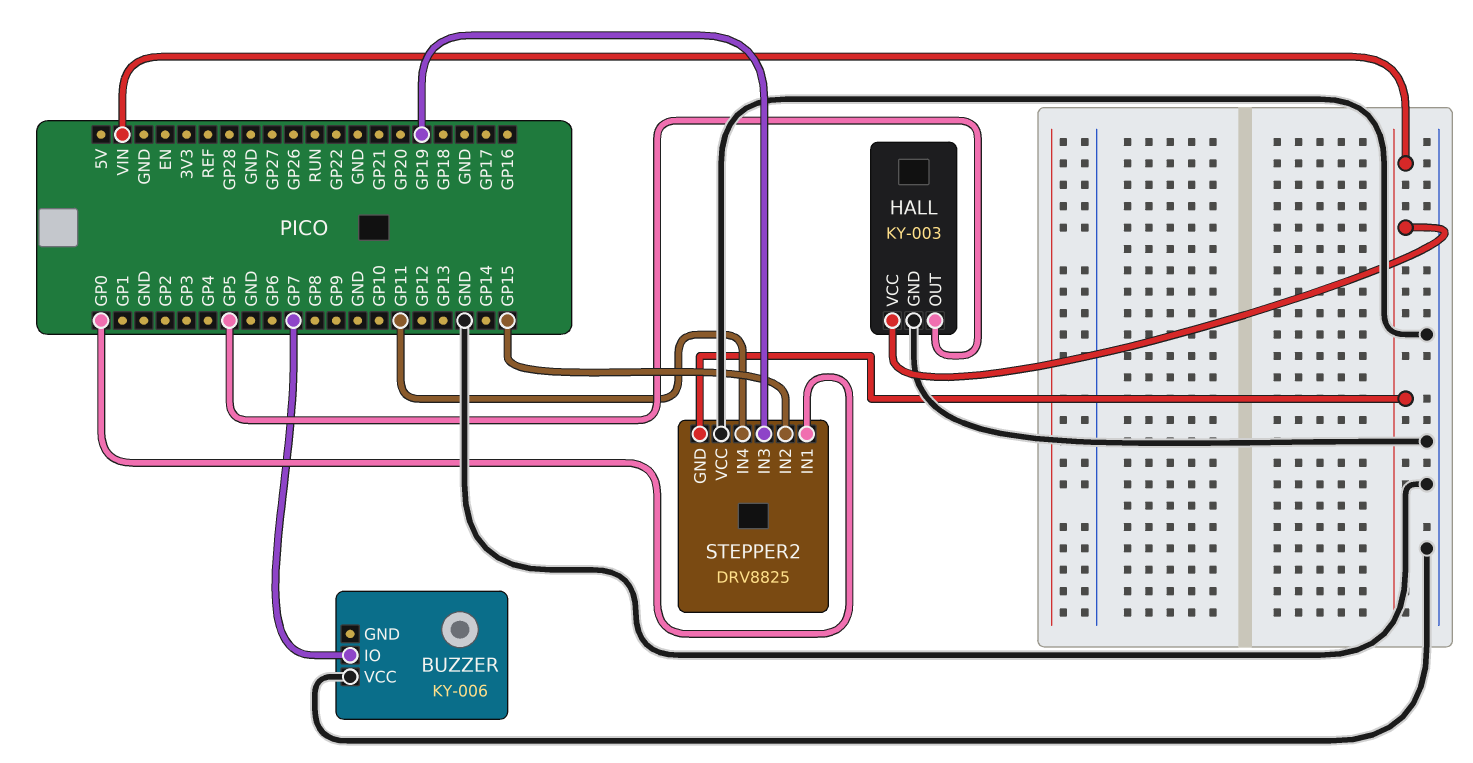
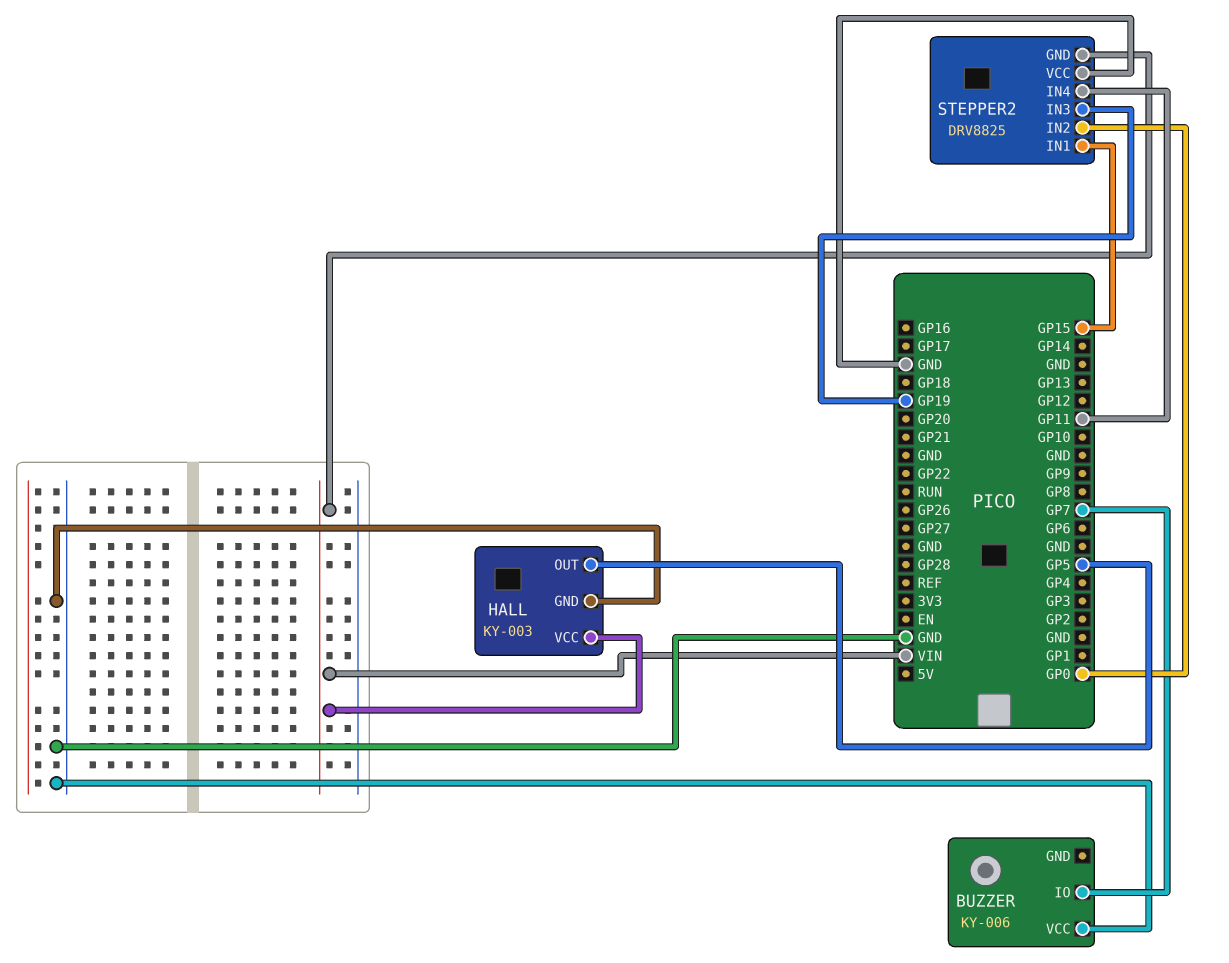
STEPPER2 pin IN1: GP0 -> GP15
STEPPER2 pin IN2: GP15 -> GP0

